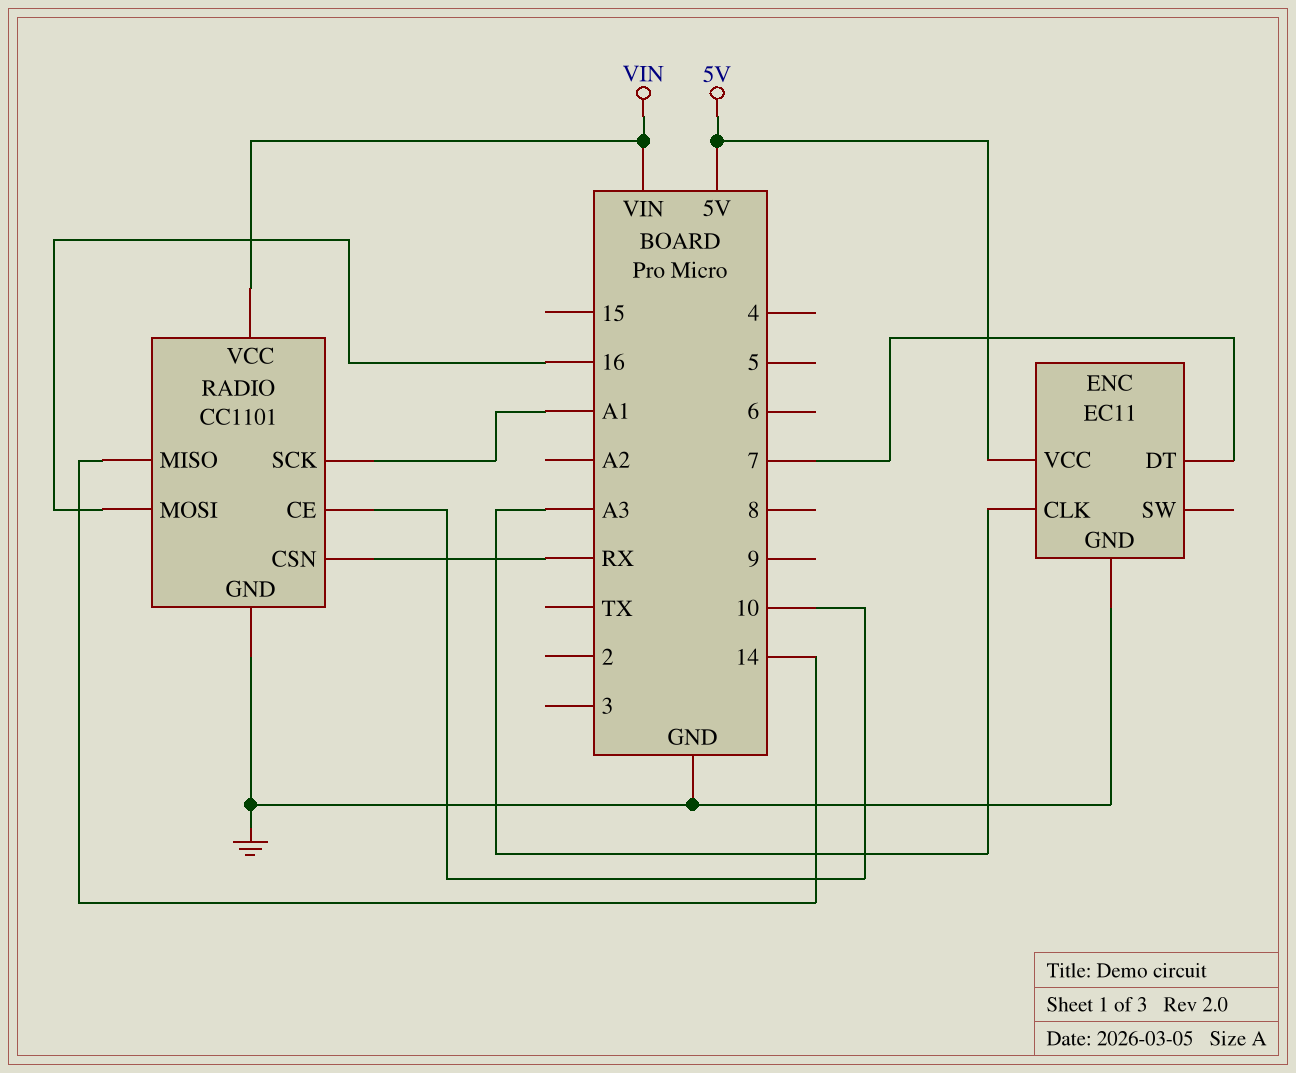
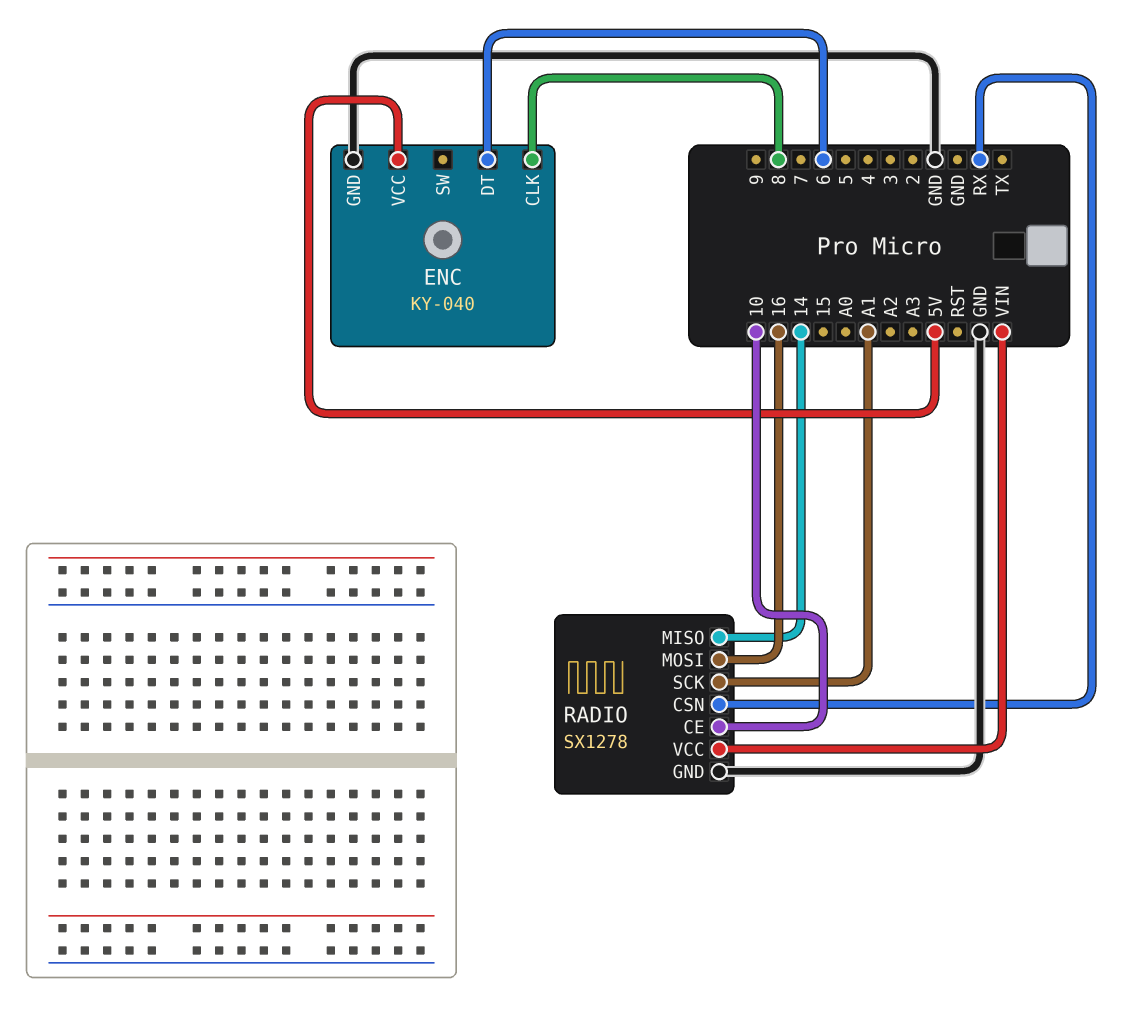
ENC: EC11 -> KY-040
ENC pin CLK: A3 -> 8
ENC pin DT: 7 -> 6
RADIO: CC1101 -> SX1278

